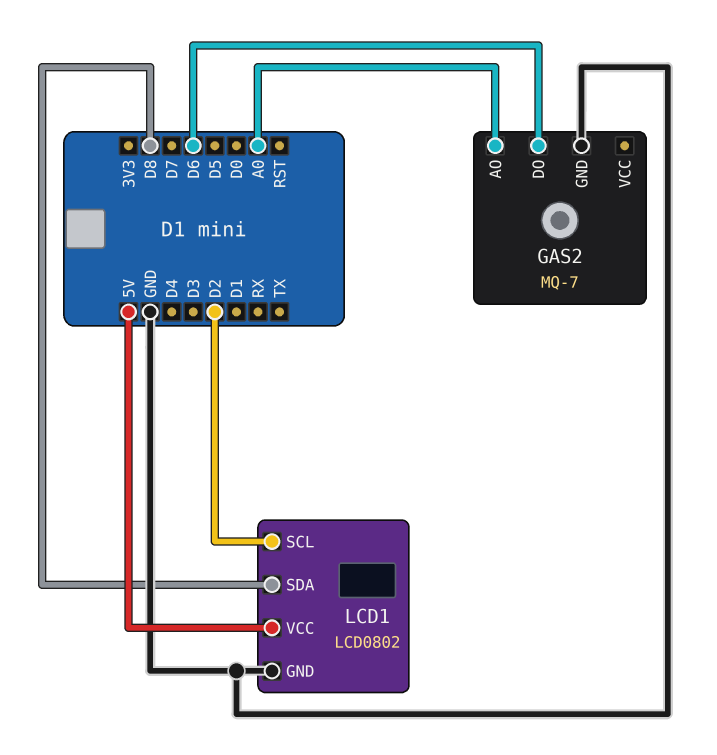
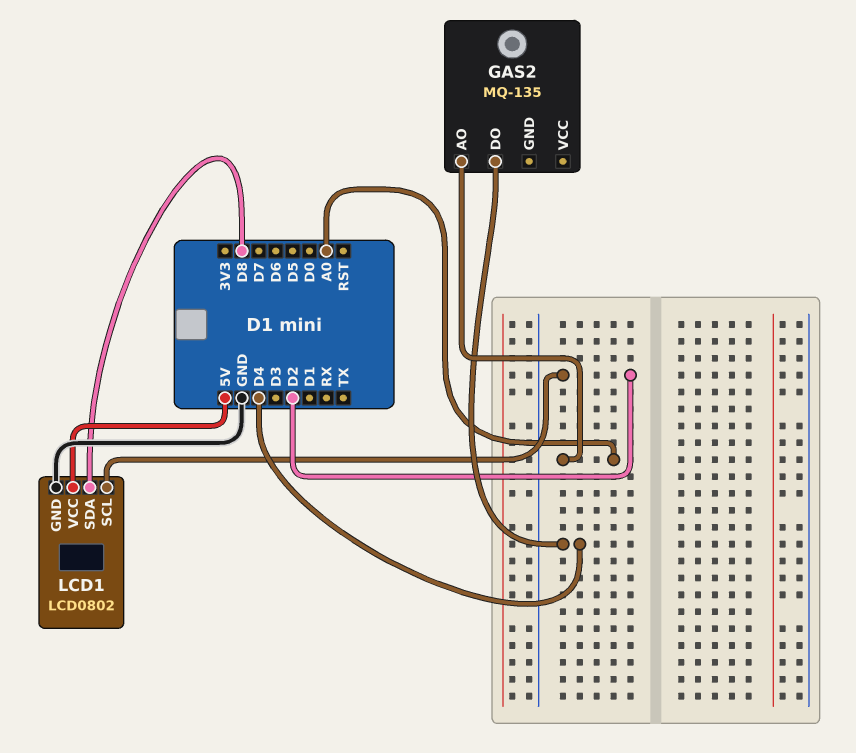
GAS2: MQ-7 -> MQ-135
GAS2 pin DO: D6 -> D4
GAS2 pin GND: GND -> none

